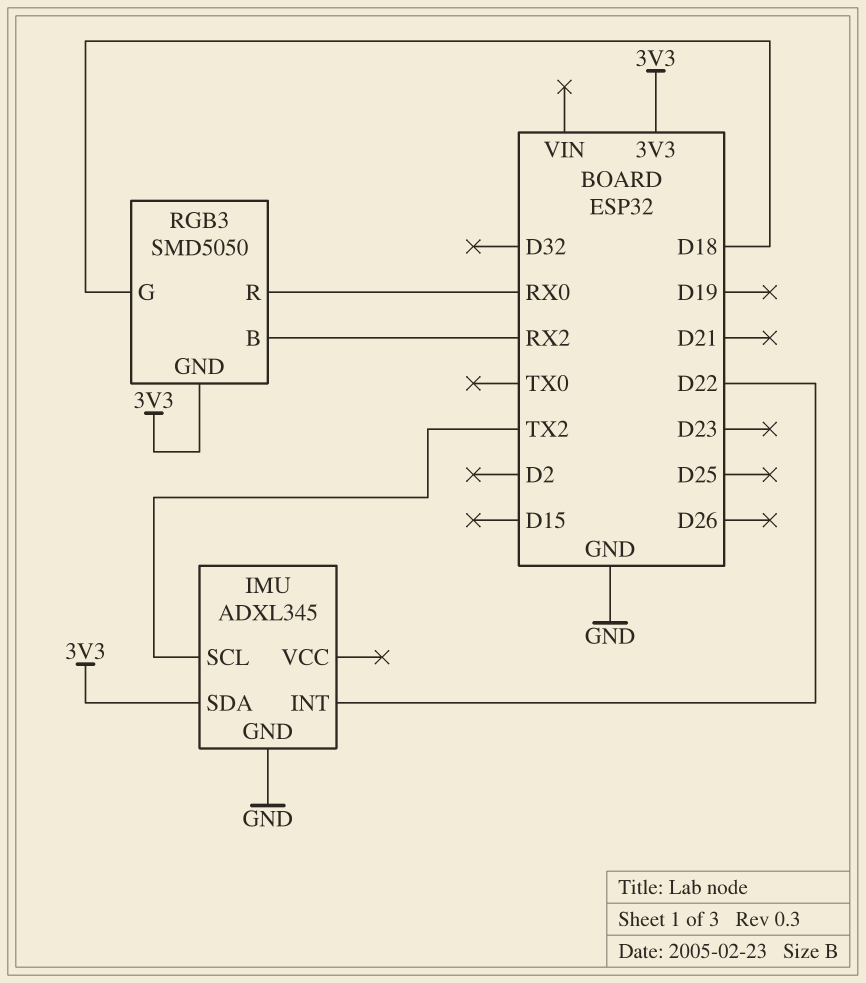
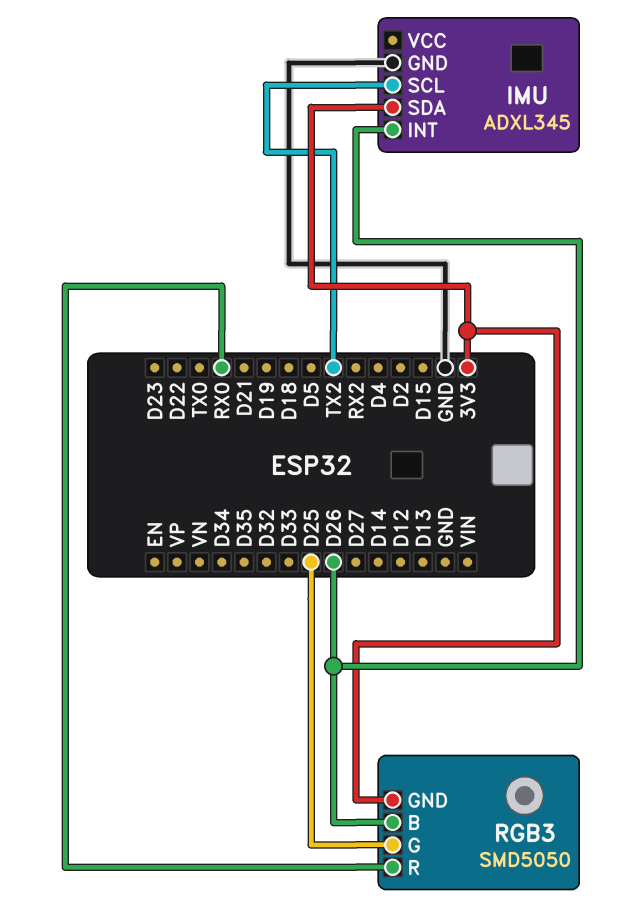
IMU pin INT: D22 -> D26
RGB3 pin B: RX2 -> D26
RGB3 pin G: D18 -> D25

